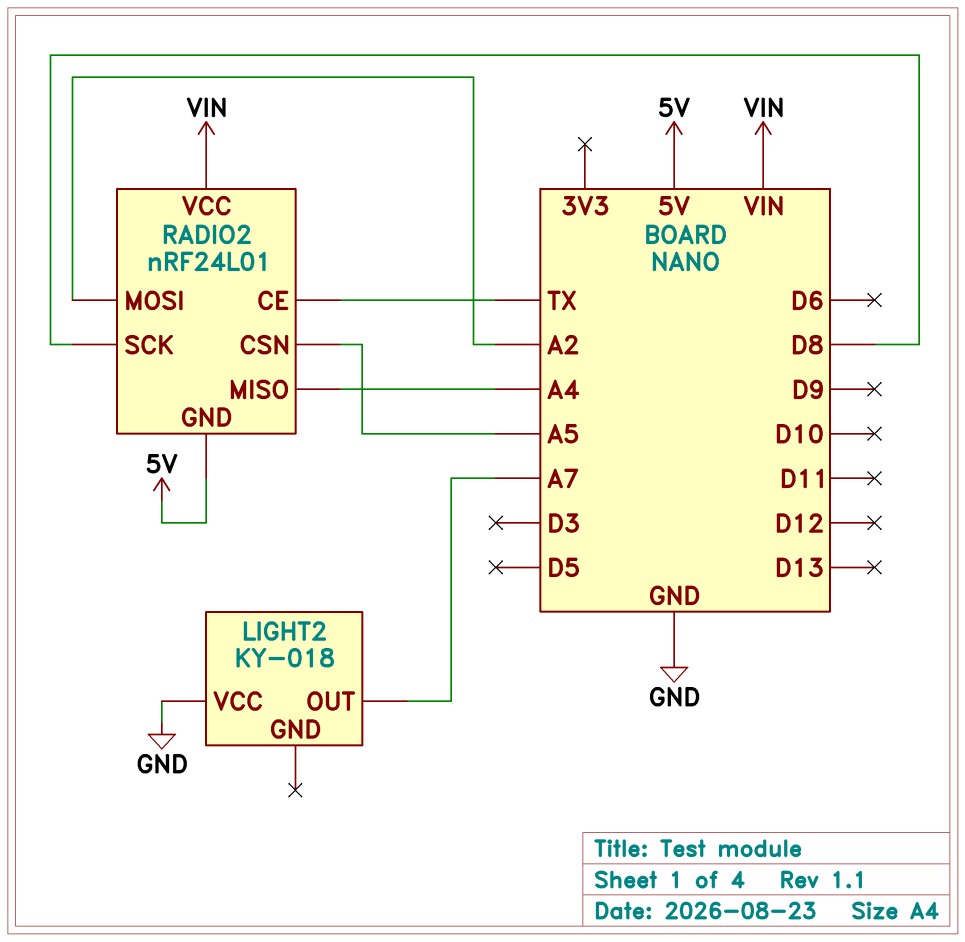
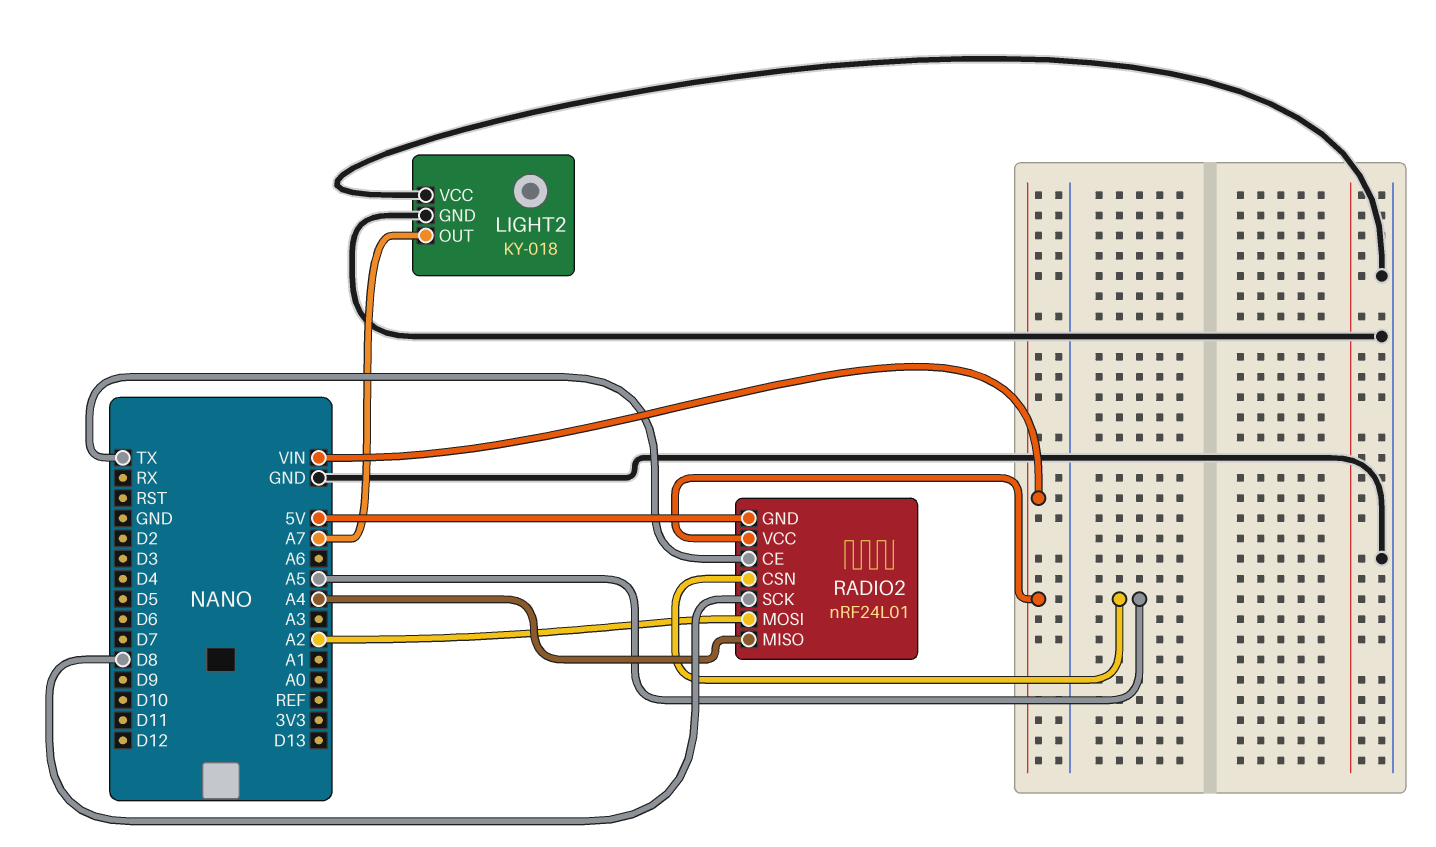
LIGHT2 pin GND: none -> GND

